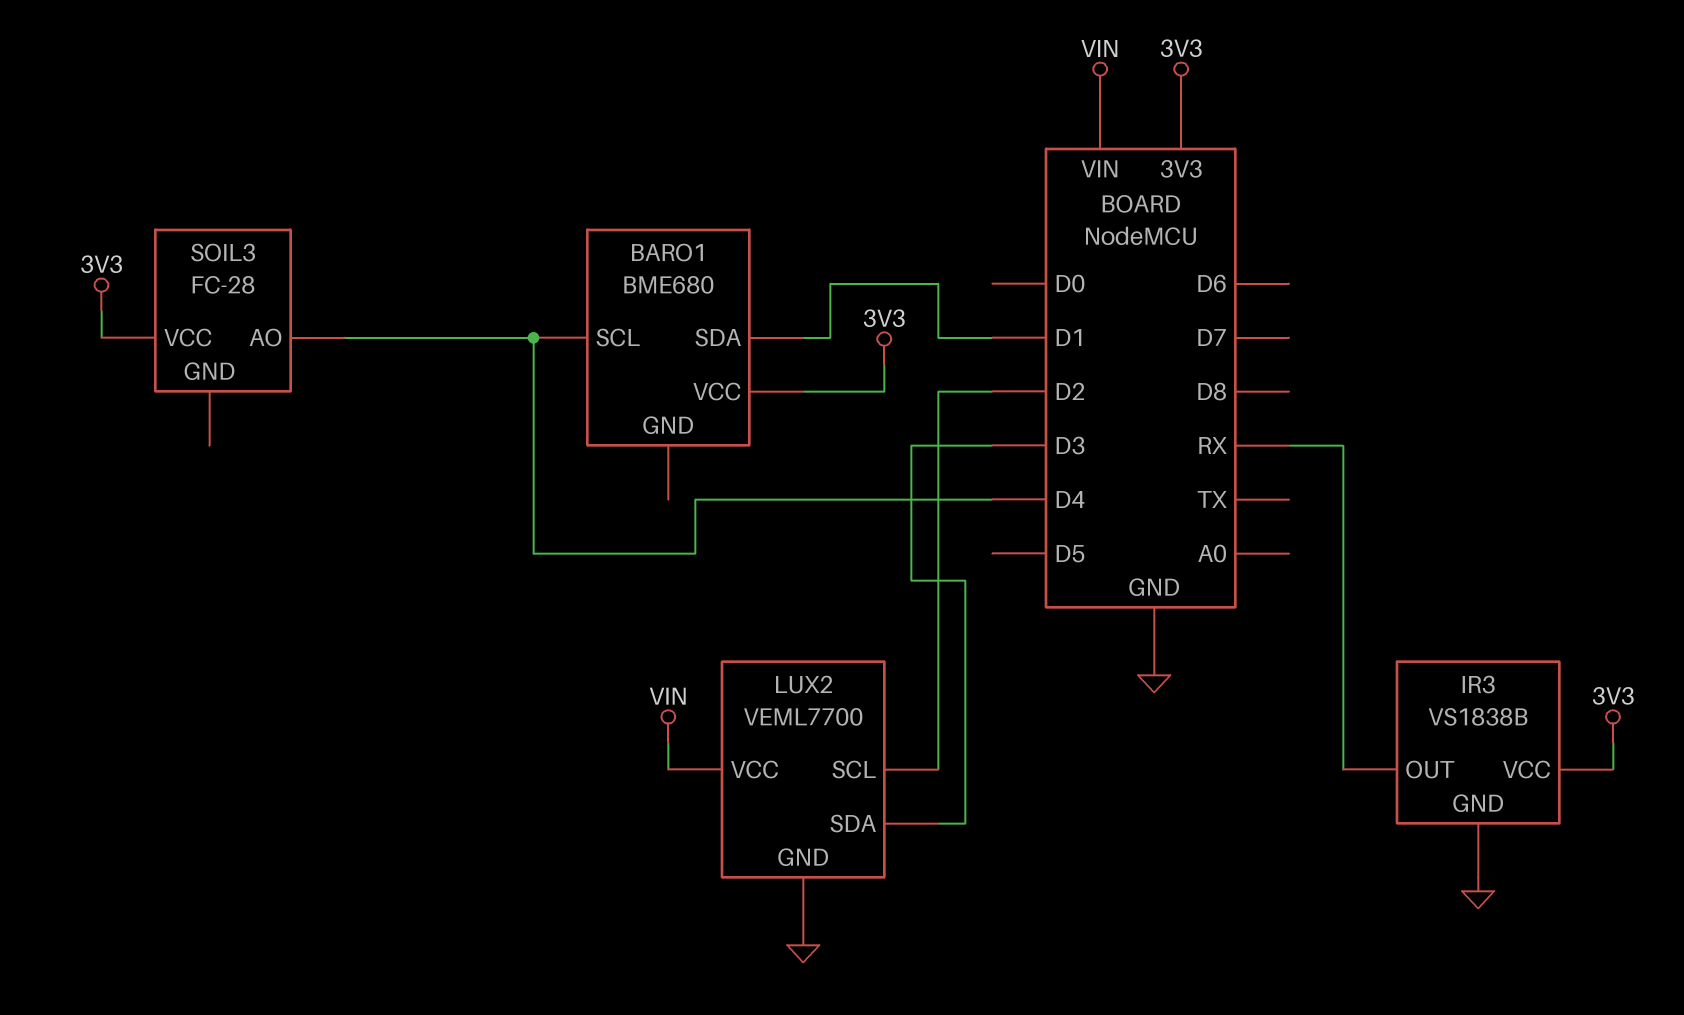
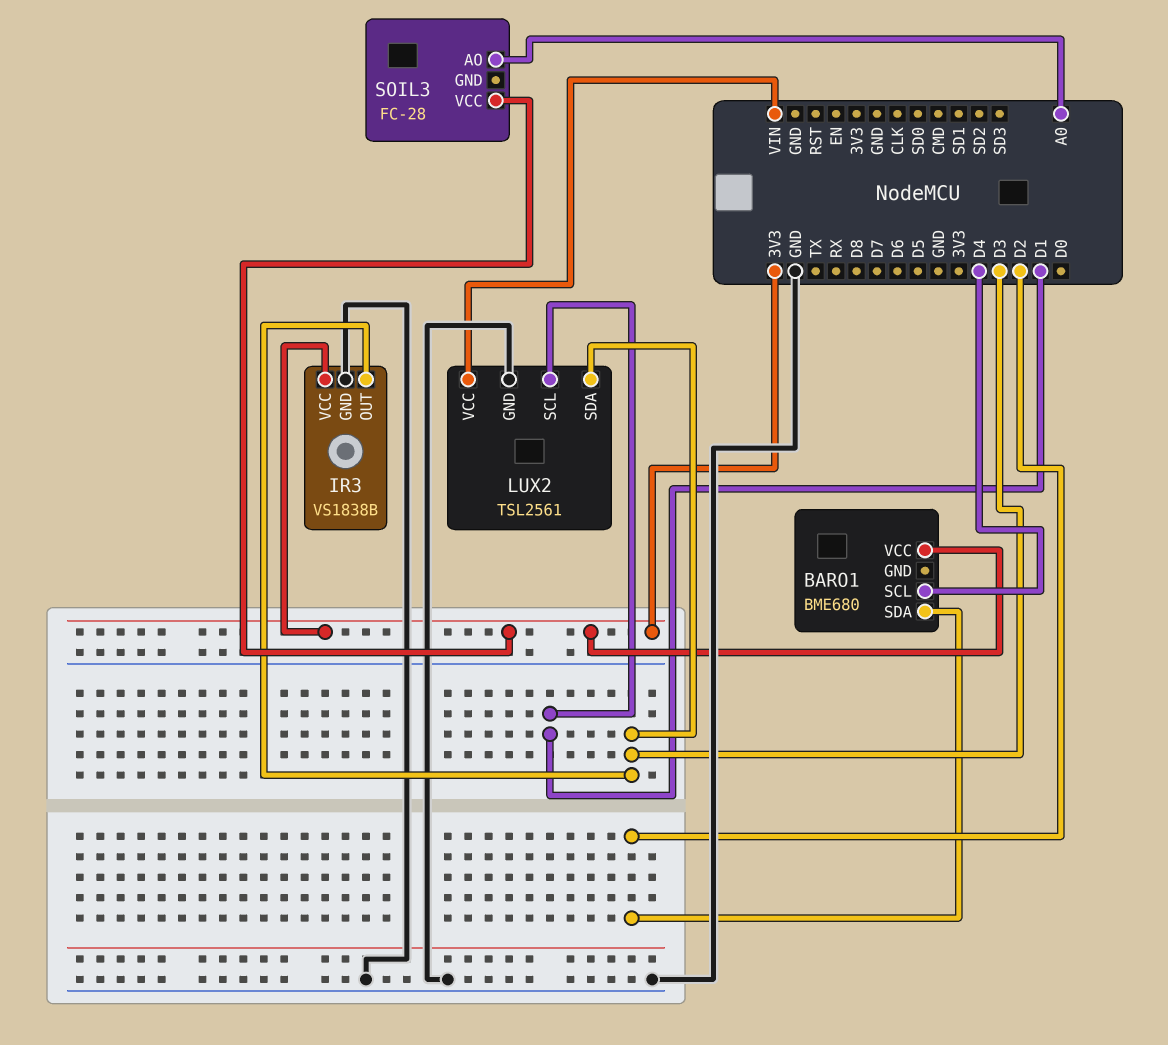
BARO1 pin SDA: D1 -> D2
IR3 pin OUT: RX -> D3
LUX2: VEML7700 -> TSL2561
LUX2 pin SCL: D2 -> D1
SOIL3 pin AO: D4 -> A0

